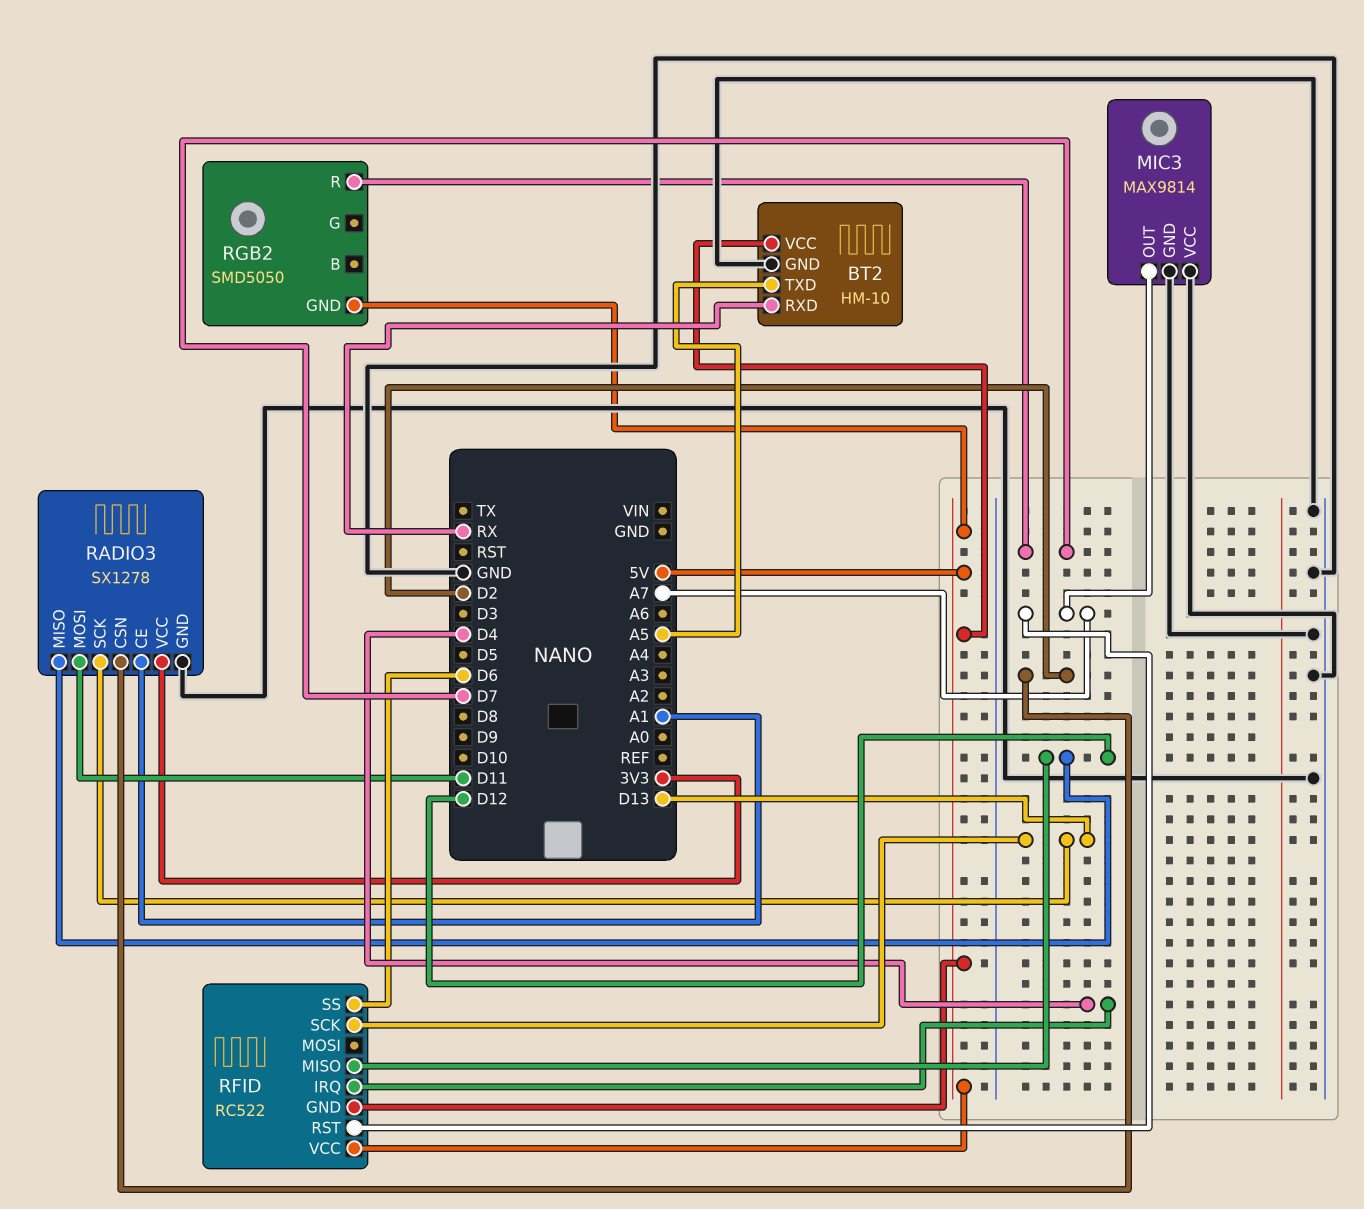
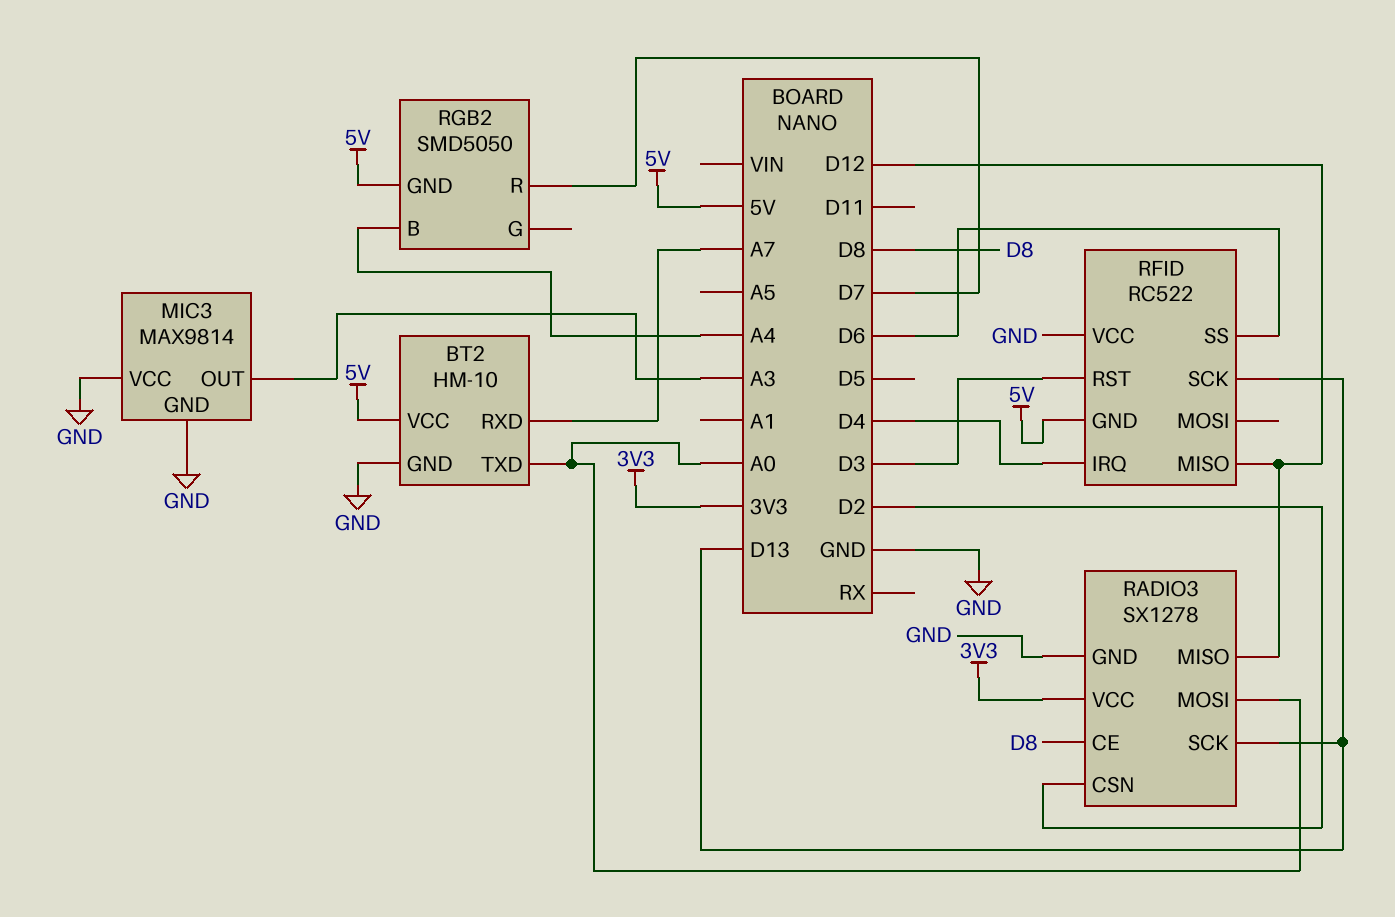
BT2 pin RXD: RX -> A7
BT2 pin TXD: A5 -> A0
MIC3 pin OUT: A7 -> A3
RADIO3 pin CE: A1 -> D8
RADIO3 pin MOSI: D11 -> A0
RFID pin RST: A7 -> D3
RFID pin VCC: 5V -> GND
RGB2 pin B: none -> A4

